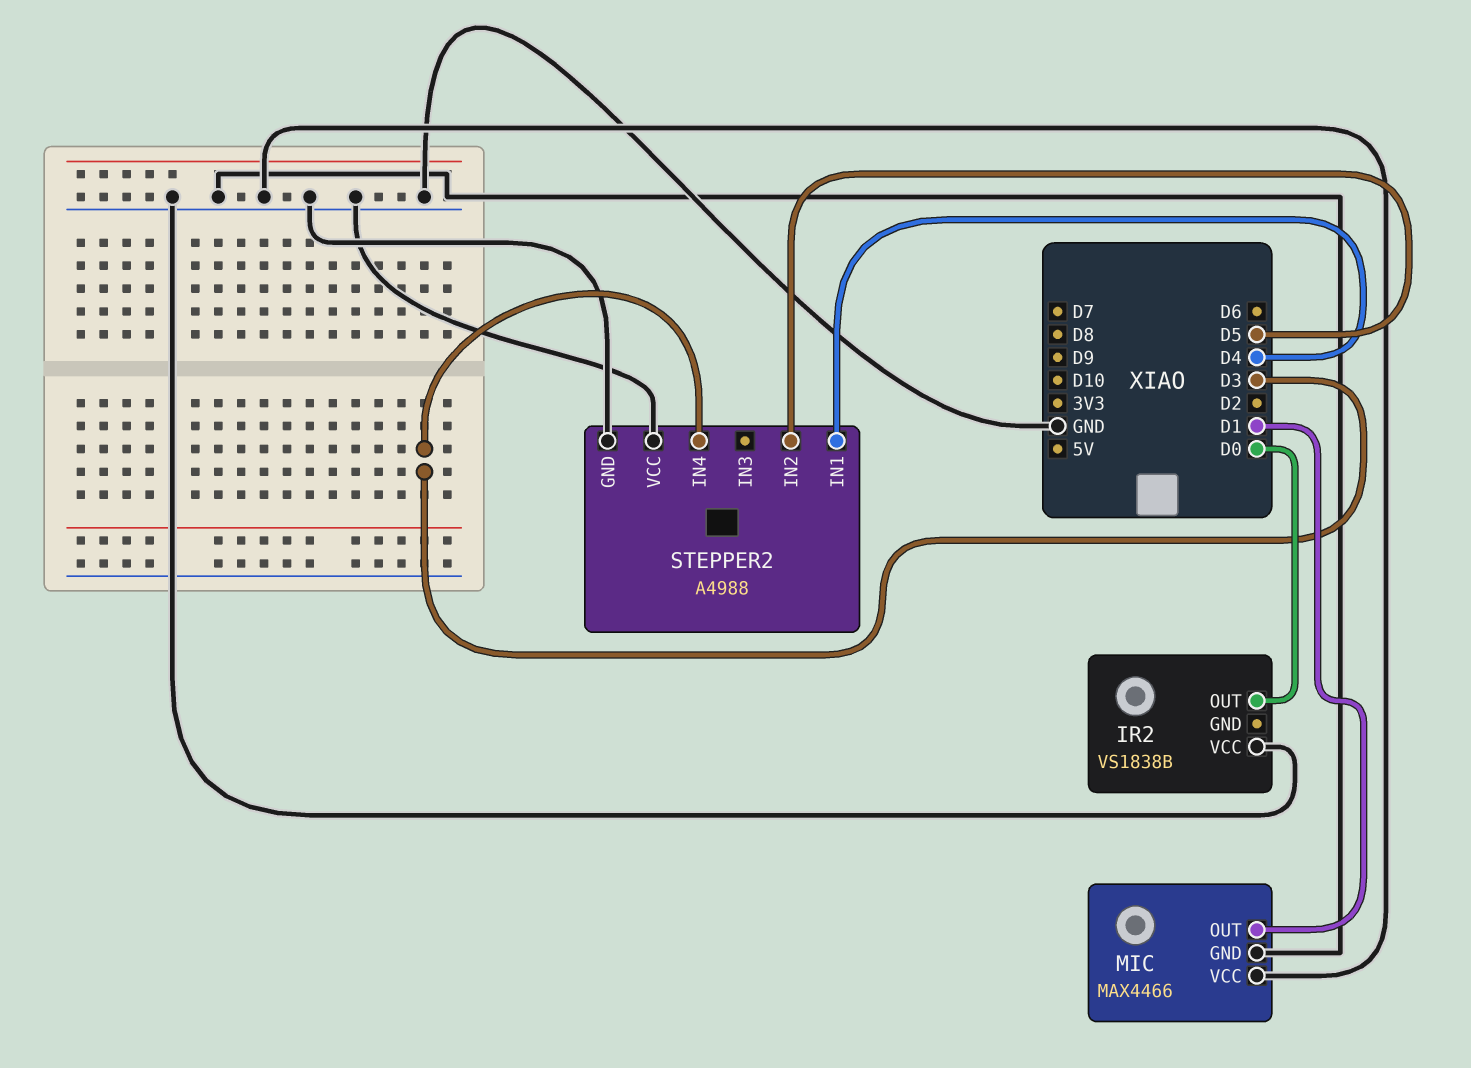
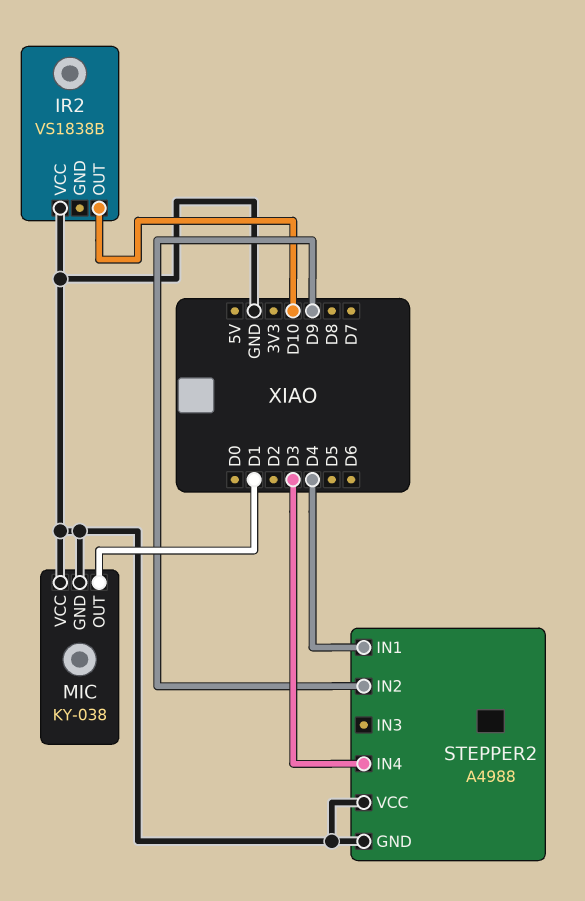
IR2 pin OUT: D0 -> D10
MIC: MAX4466 -> KY-038
STEPPER2 pin IN2: D5 -> D9

